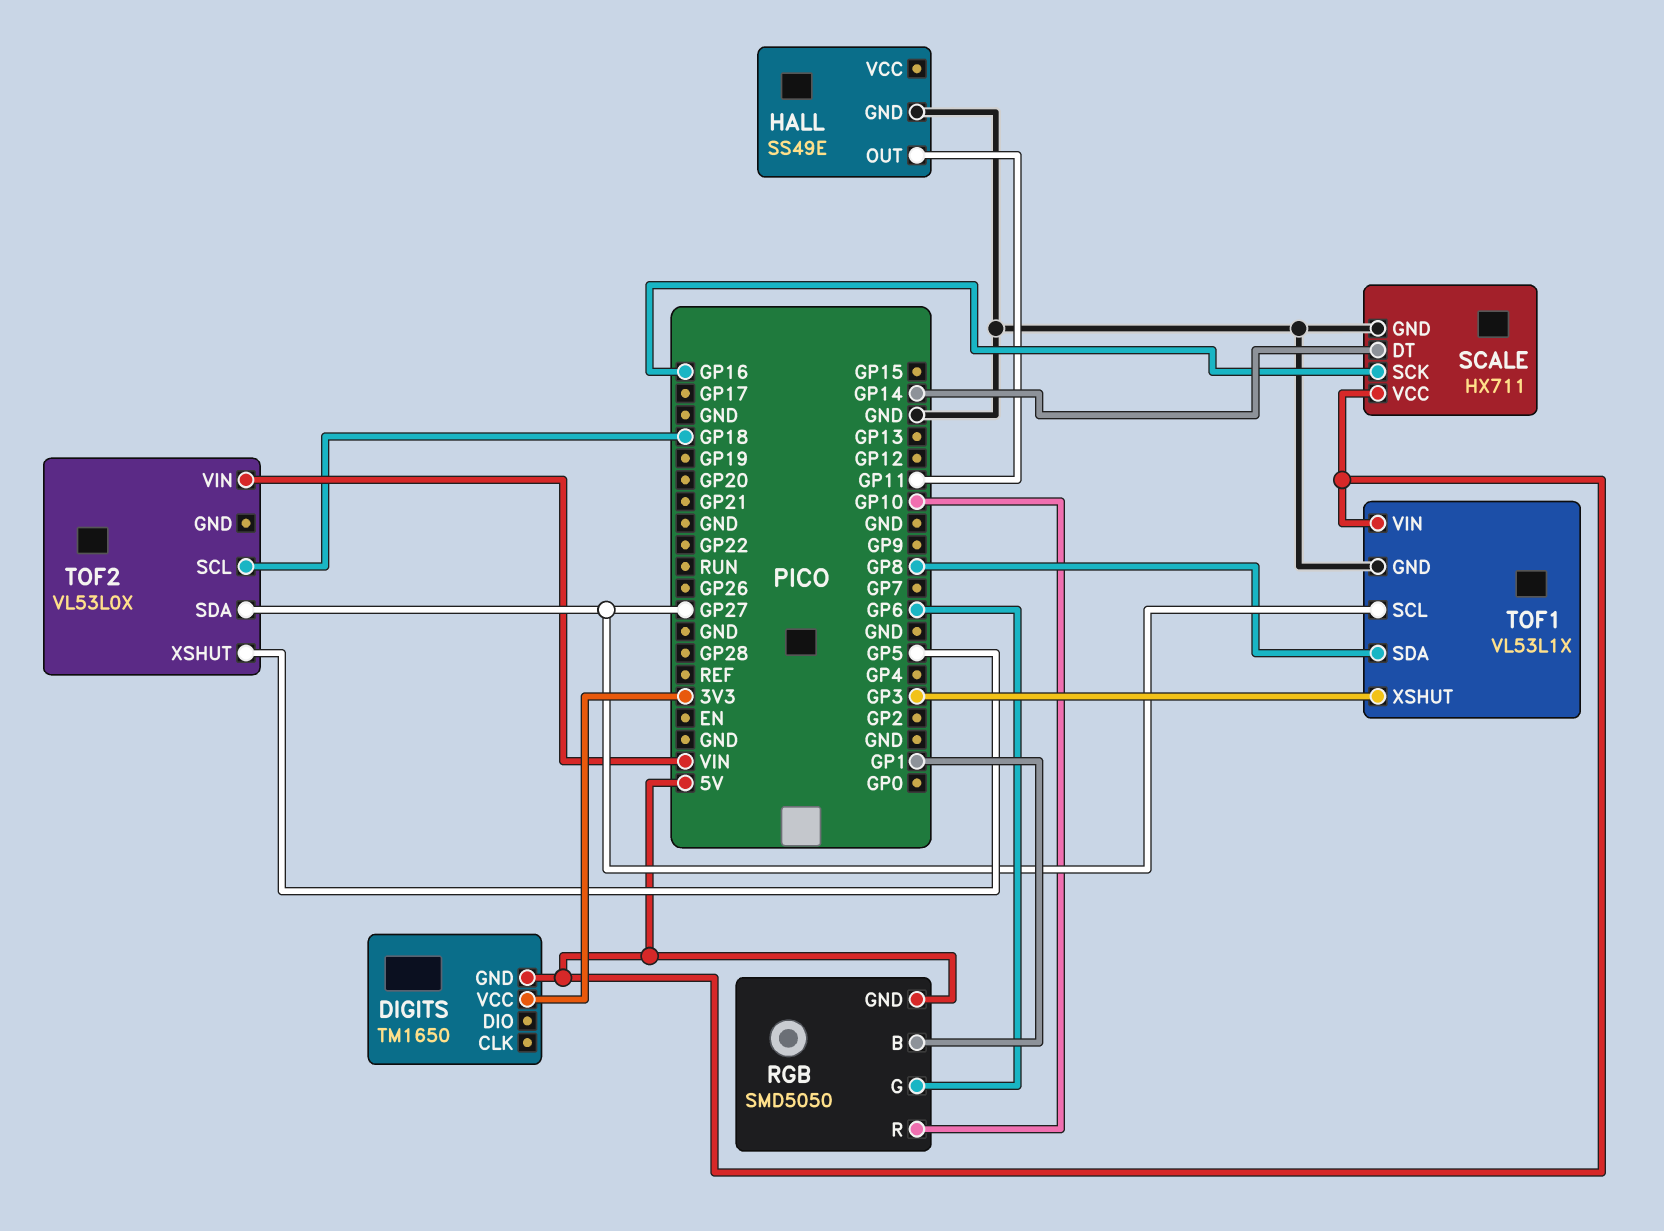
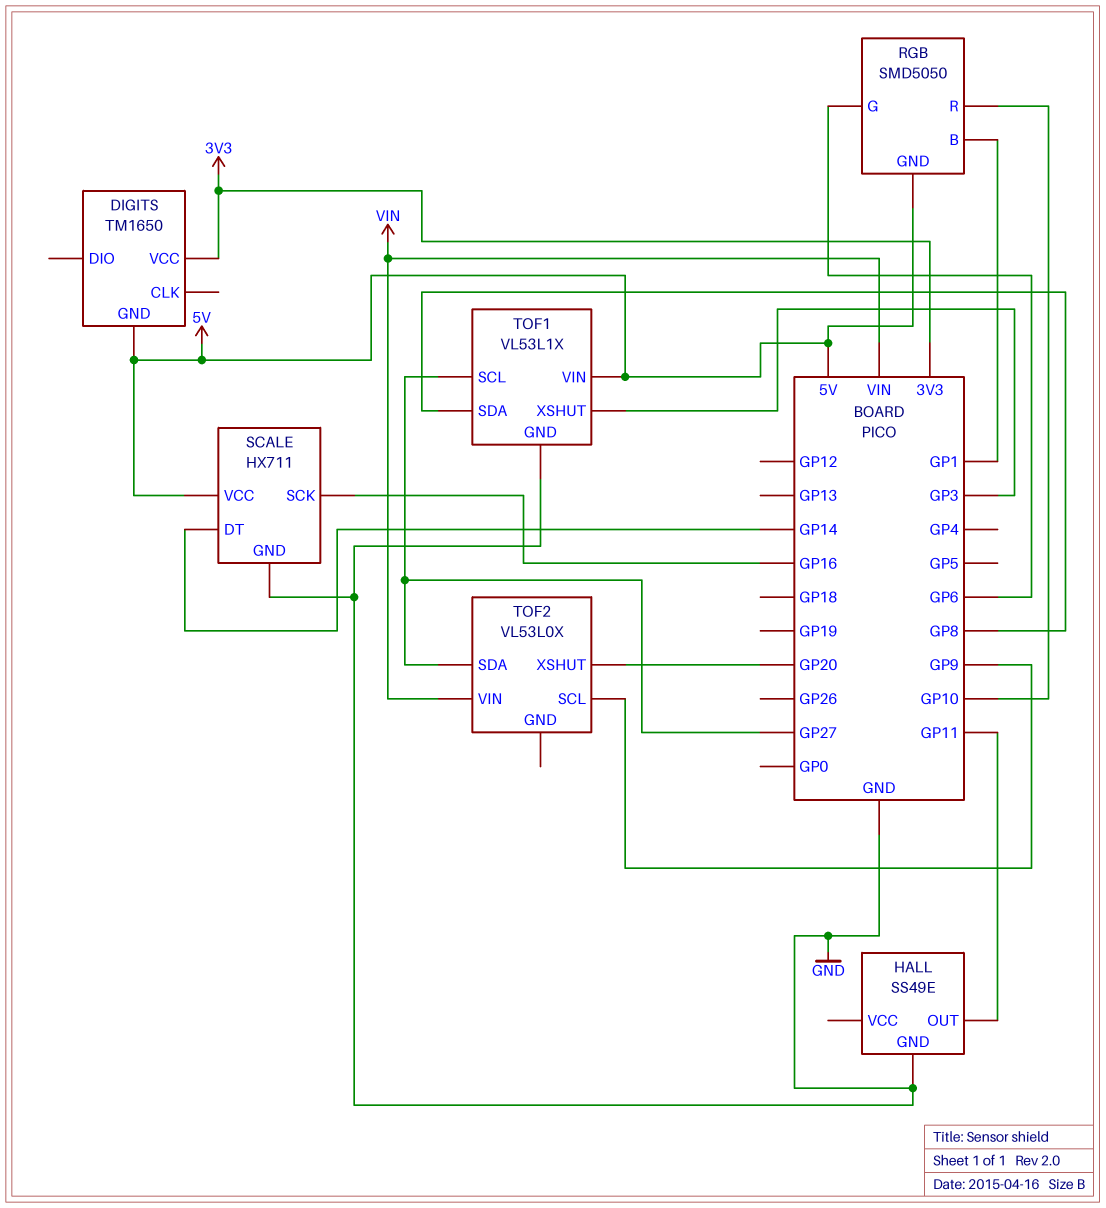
TOF2 pin SCL: GP18 -> GP9
TOF2 pin XSHUT: GP5 -> GP20

